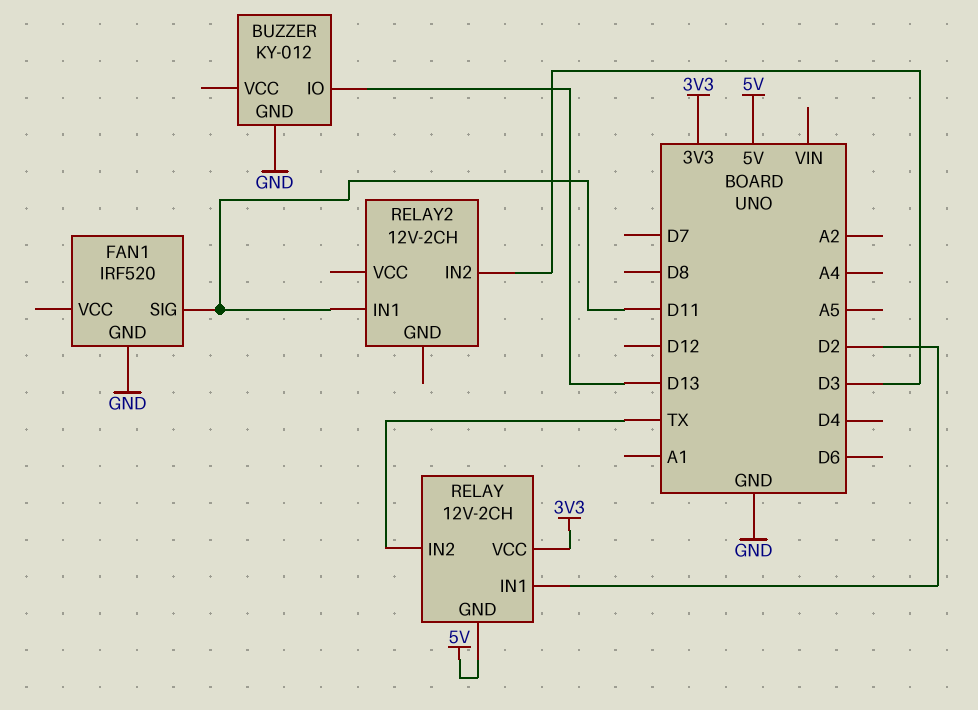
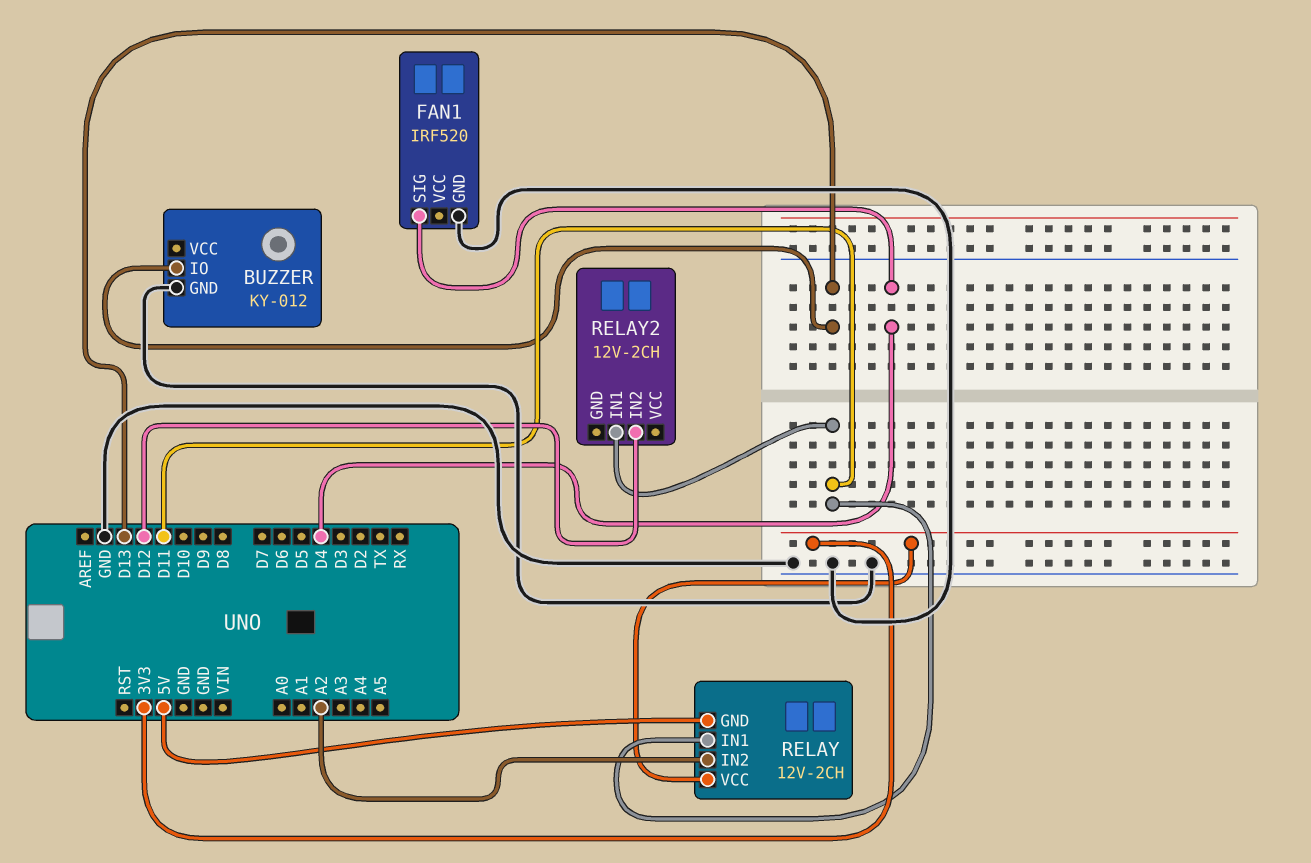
FAN1 pin SIG: D11 -> D4
RELAY pin IN1: D2 -> D11
RELAY pin IN2: TX -> A2
RELAY2 pin IN2: D3 -> D12

